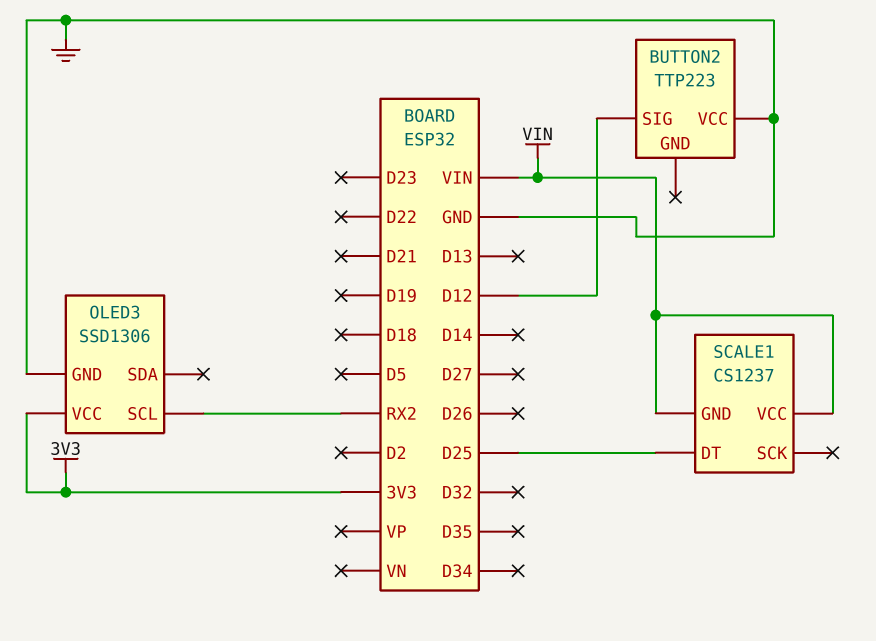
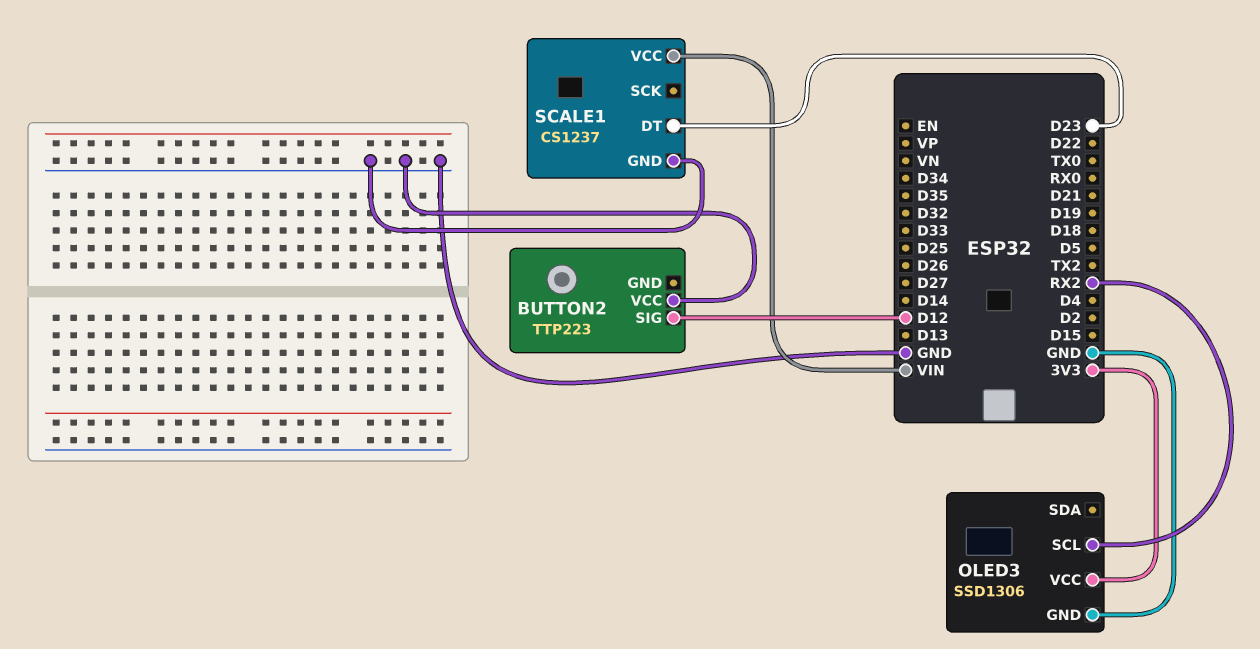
SCALE1 pin DT: D25 -> D23
SCALE1 pin GND: VIN -> GND

